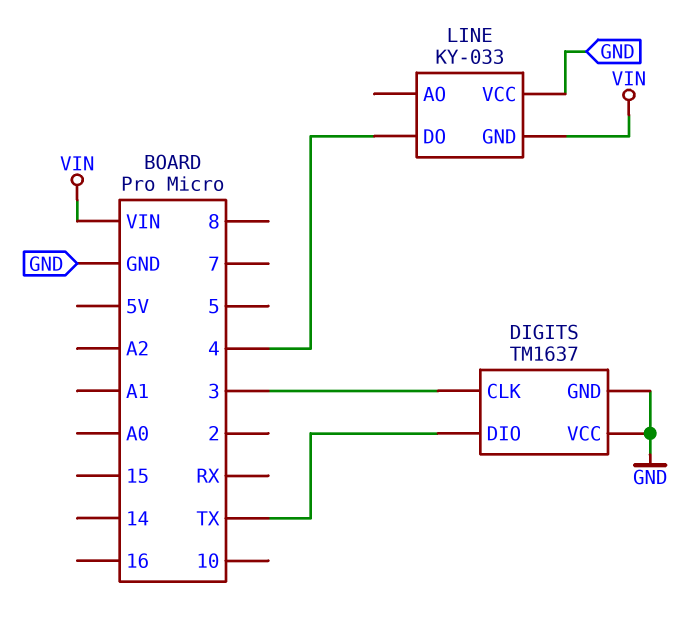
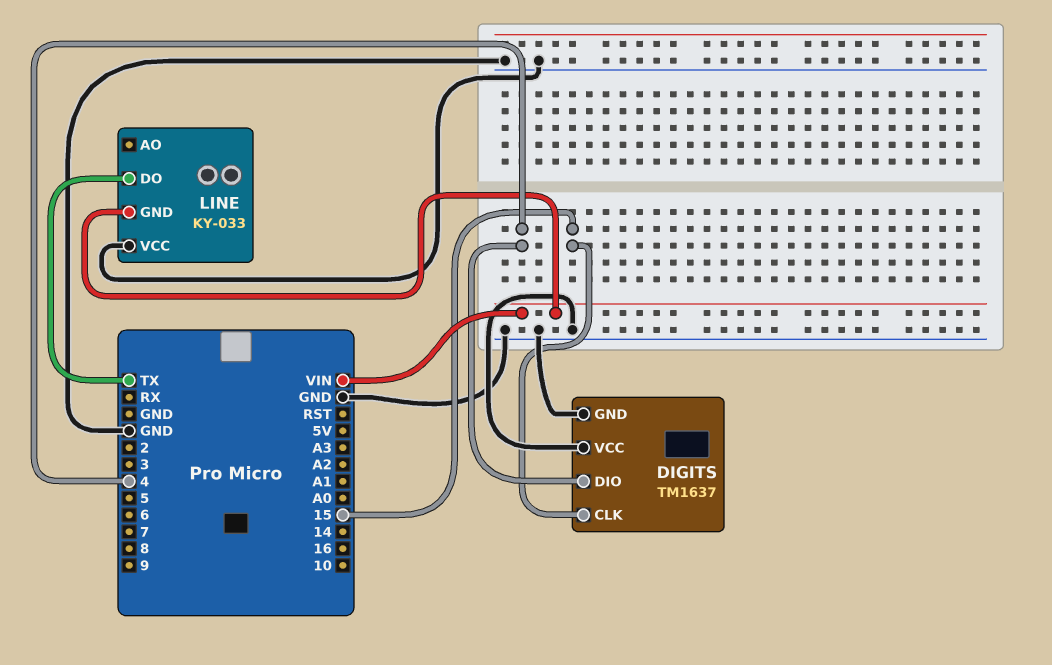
DIGITS pin CLK: 3 -> 15
DIGITS pin DIO: TX -> 4
LINE pin DO: 4 -> TX

